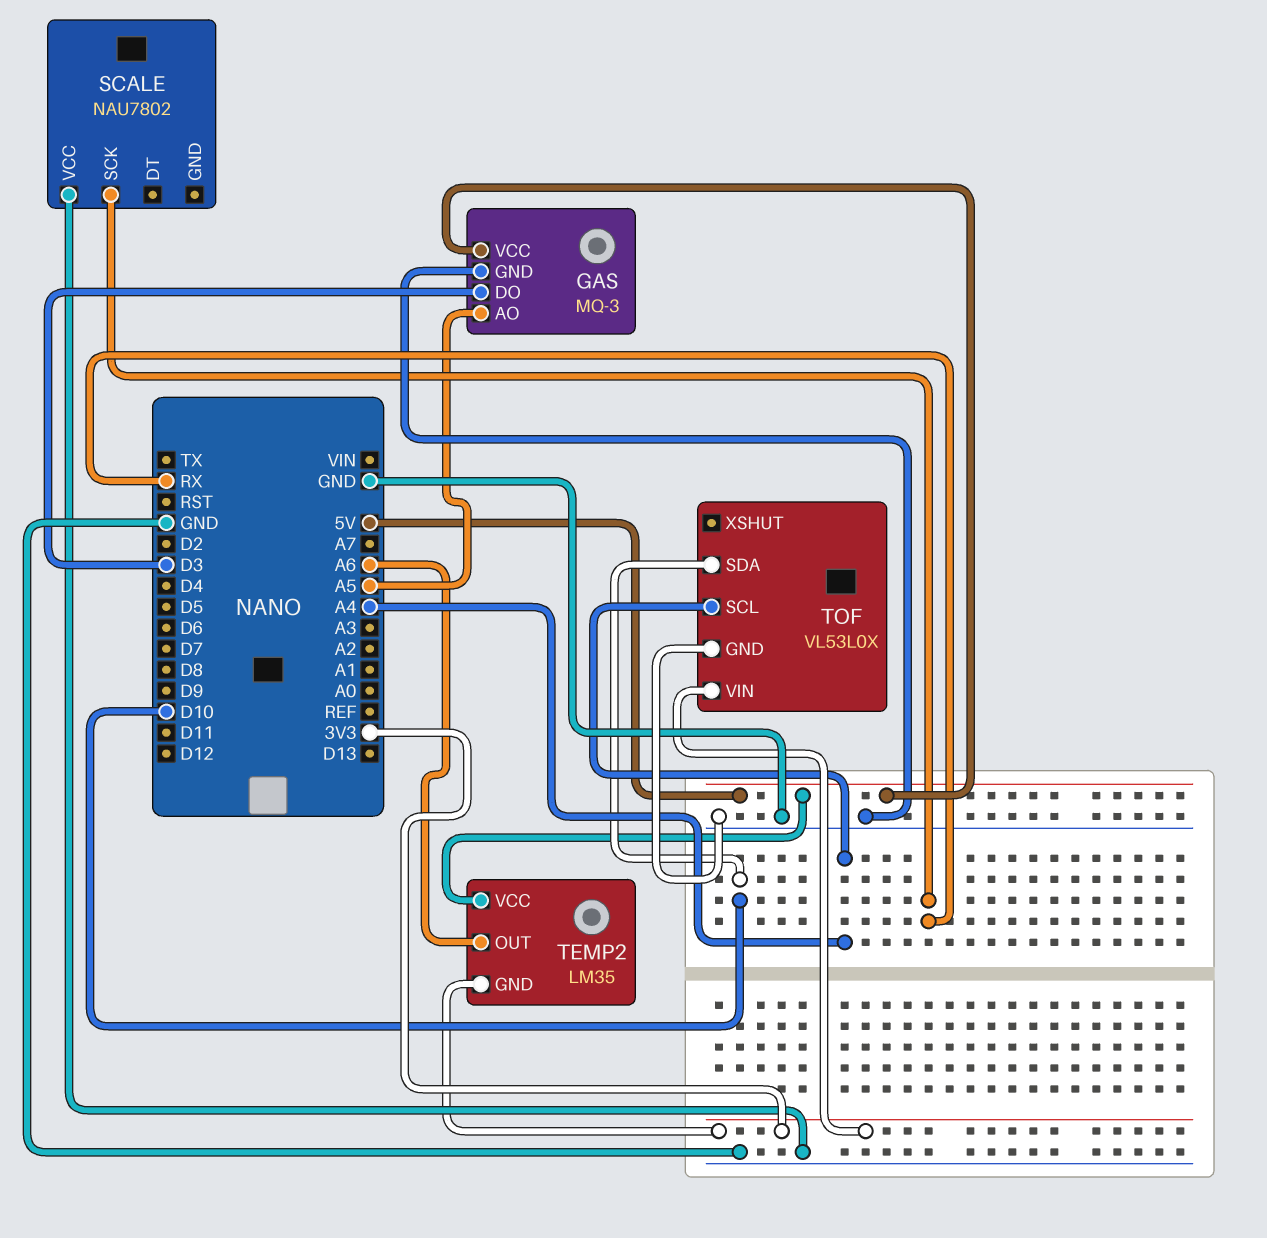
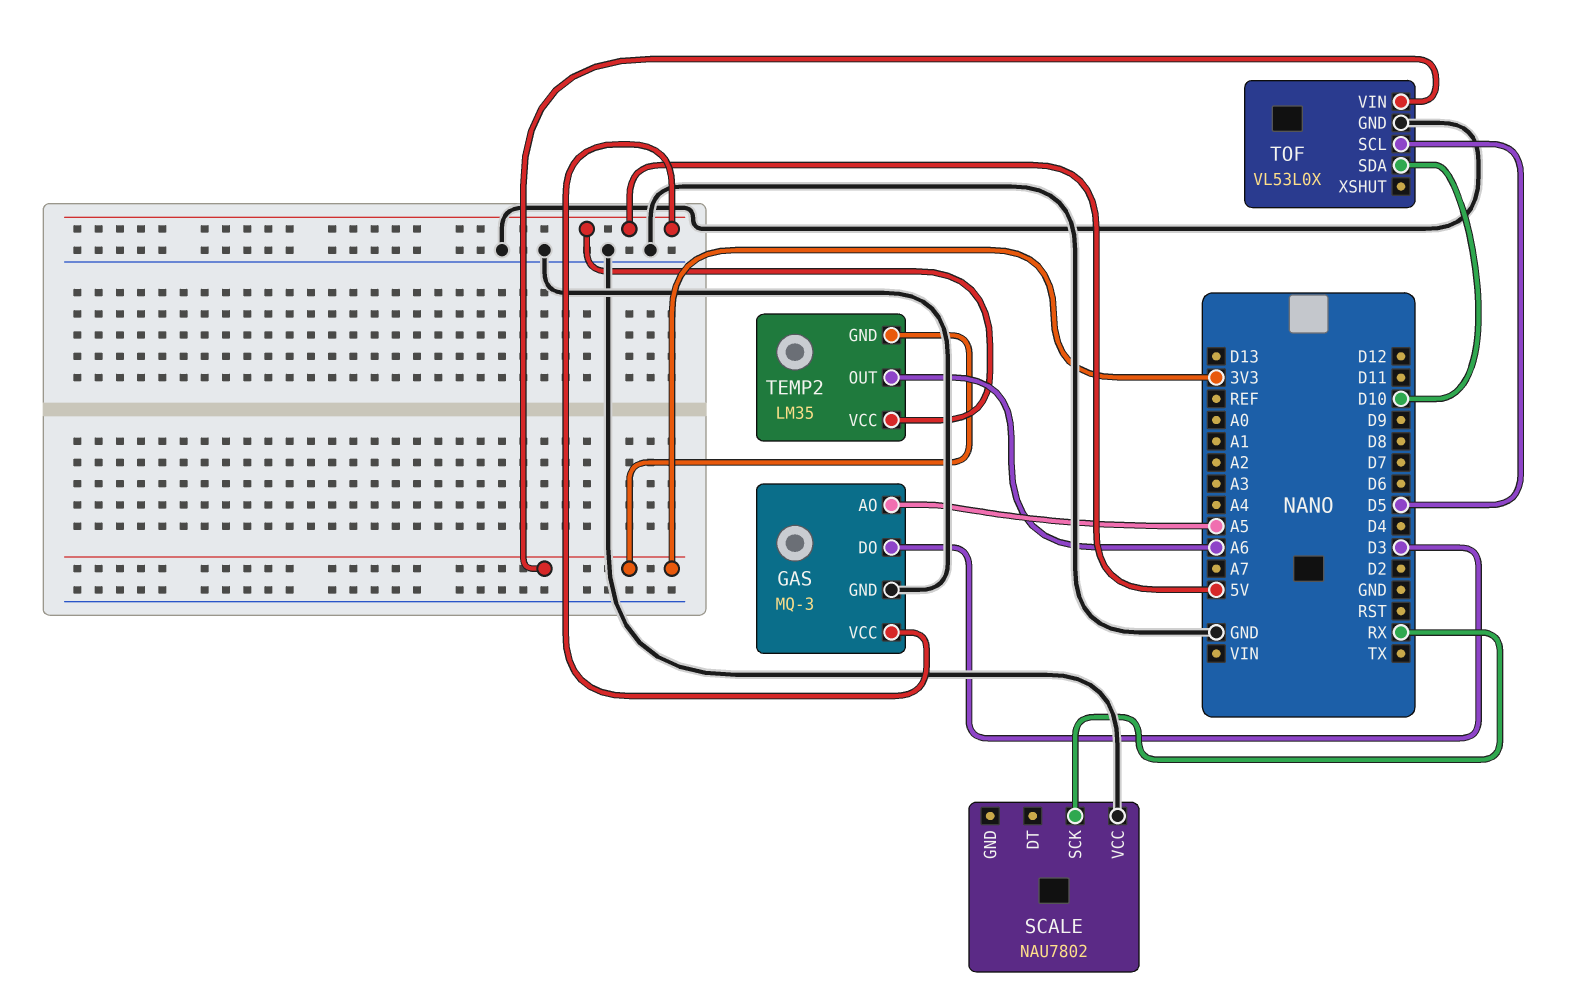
TOF pin SCL: A4 -> D5

